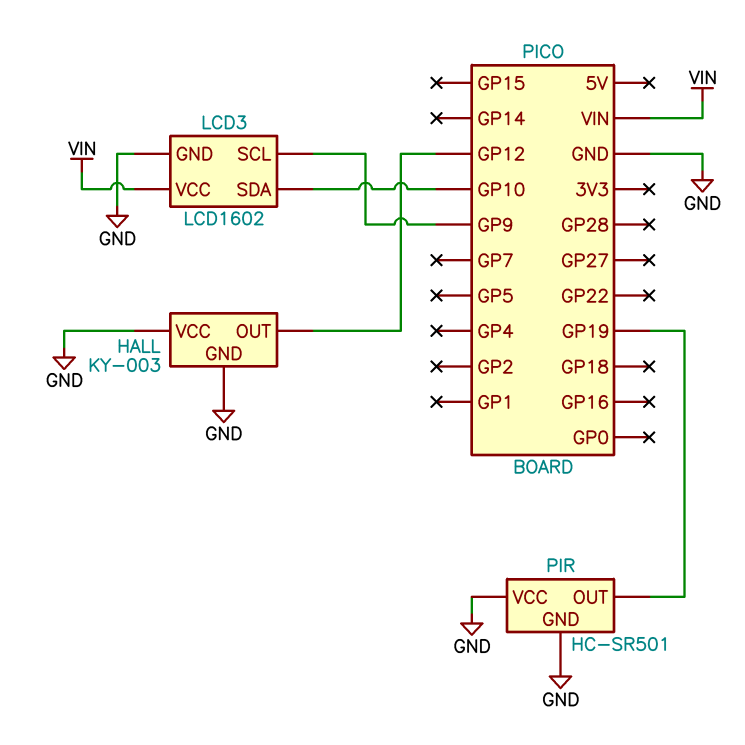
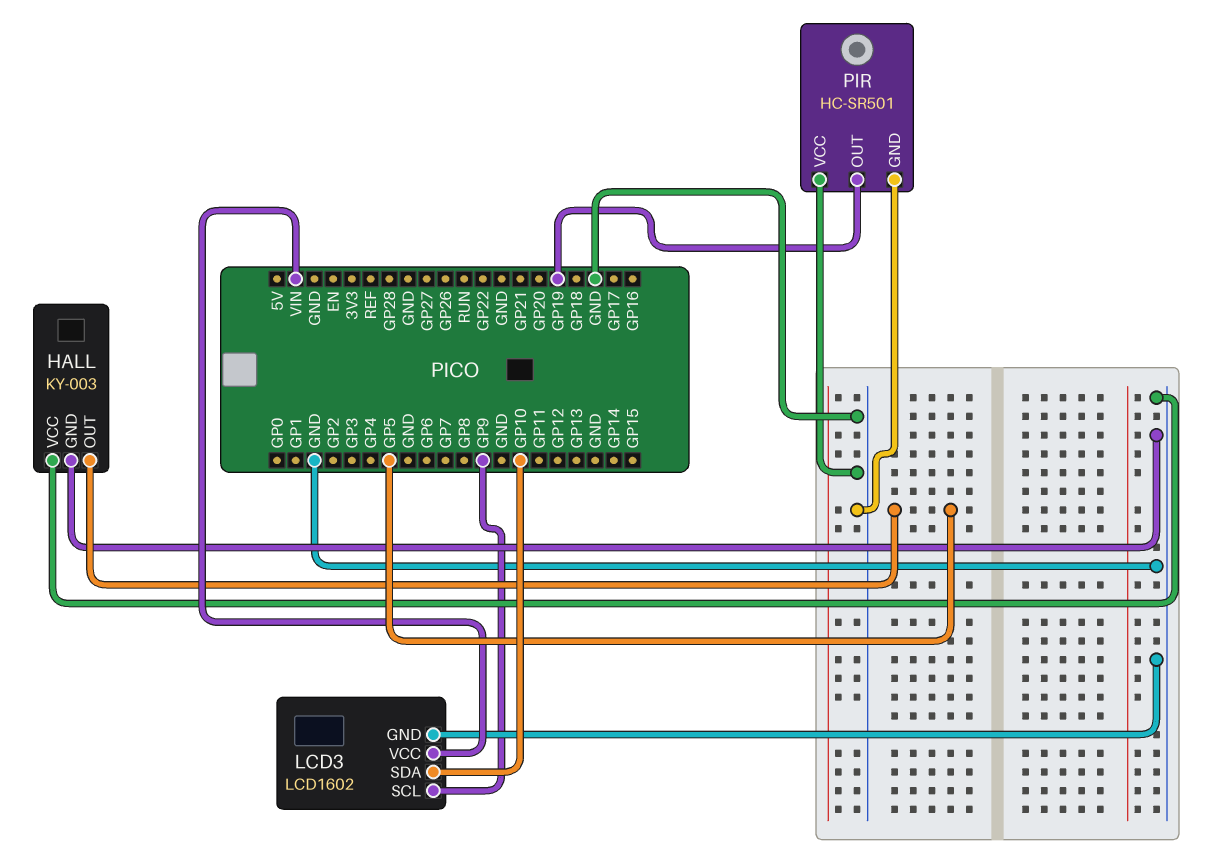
HALL pin OUT: GP12 -> GP5

